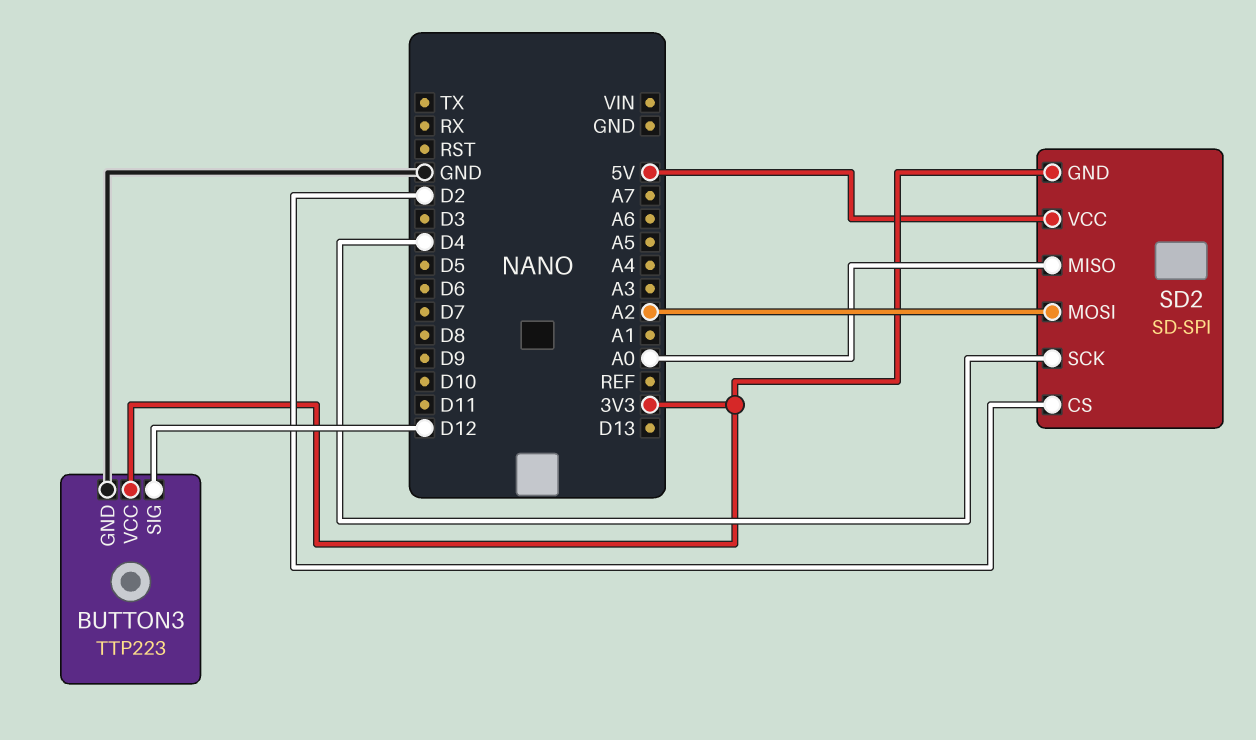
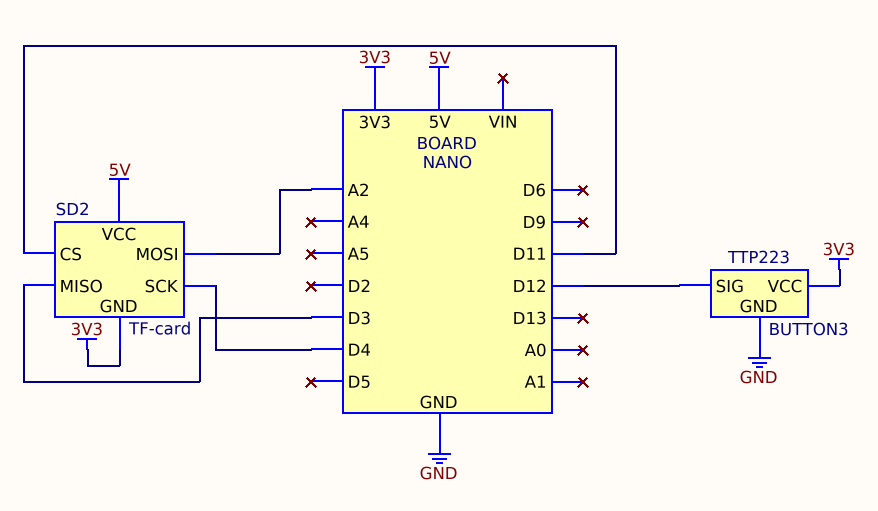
SD2: SD-SPI -> TF-card
SD2 pin CS: D2 -> D11
SD2 pin MISO: A0 -> D3

